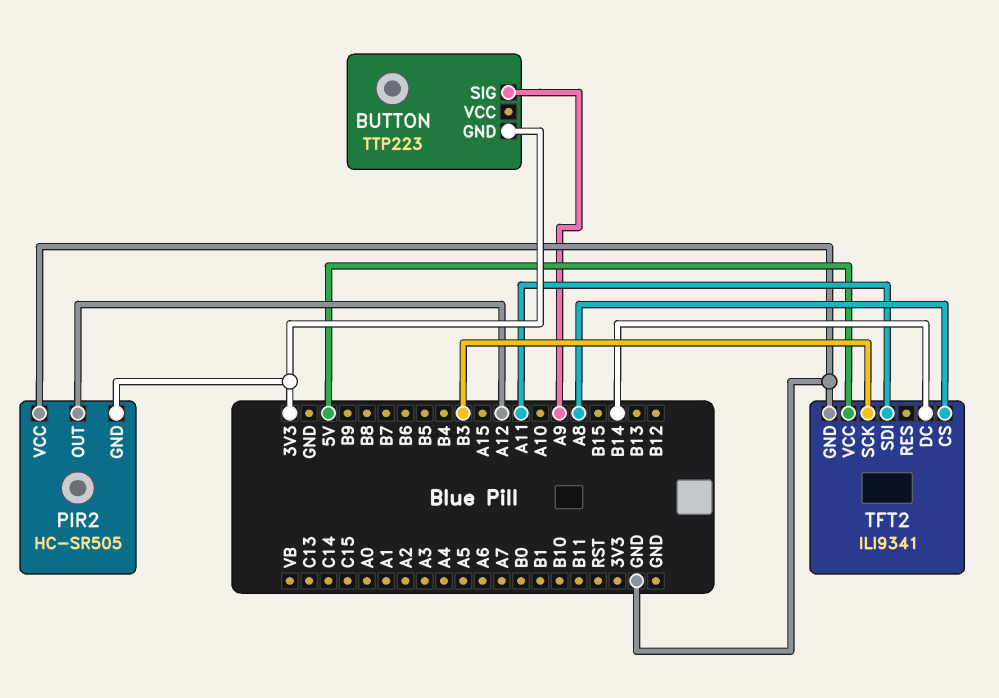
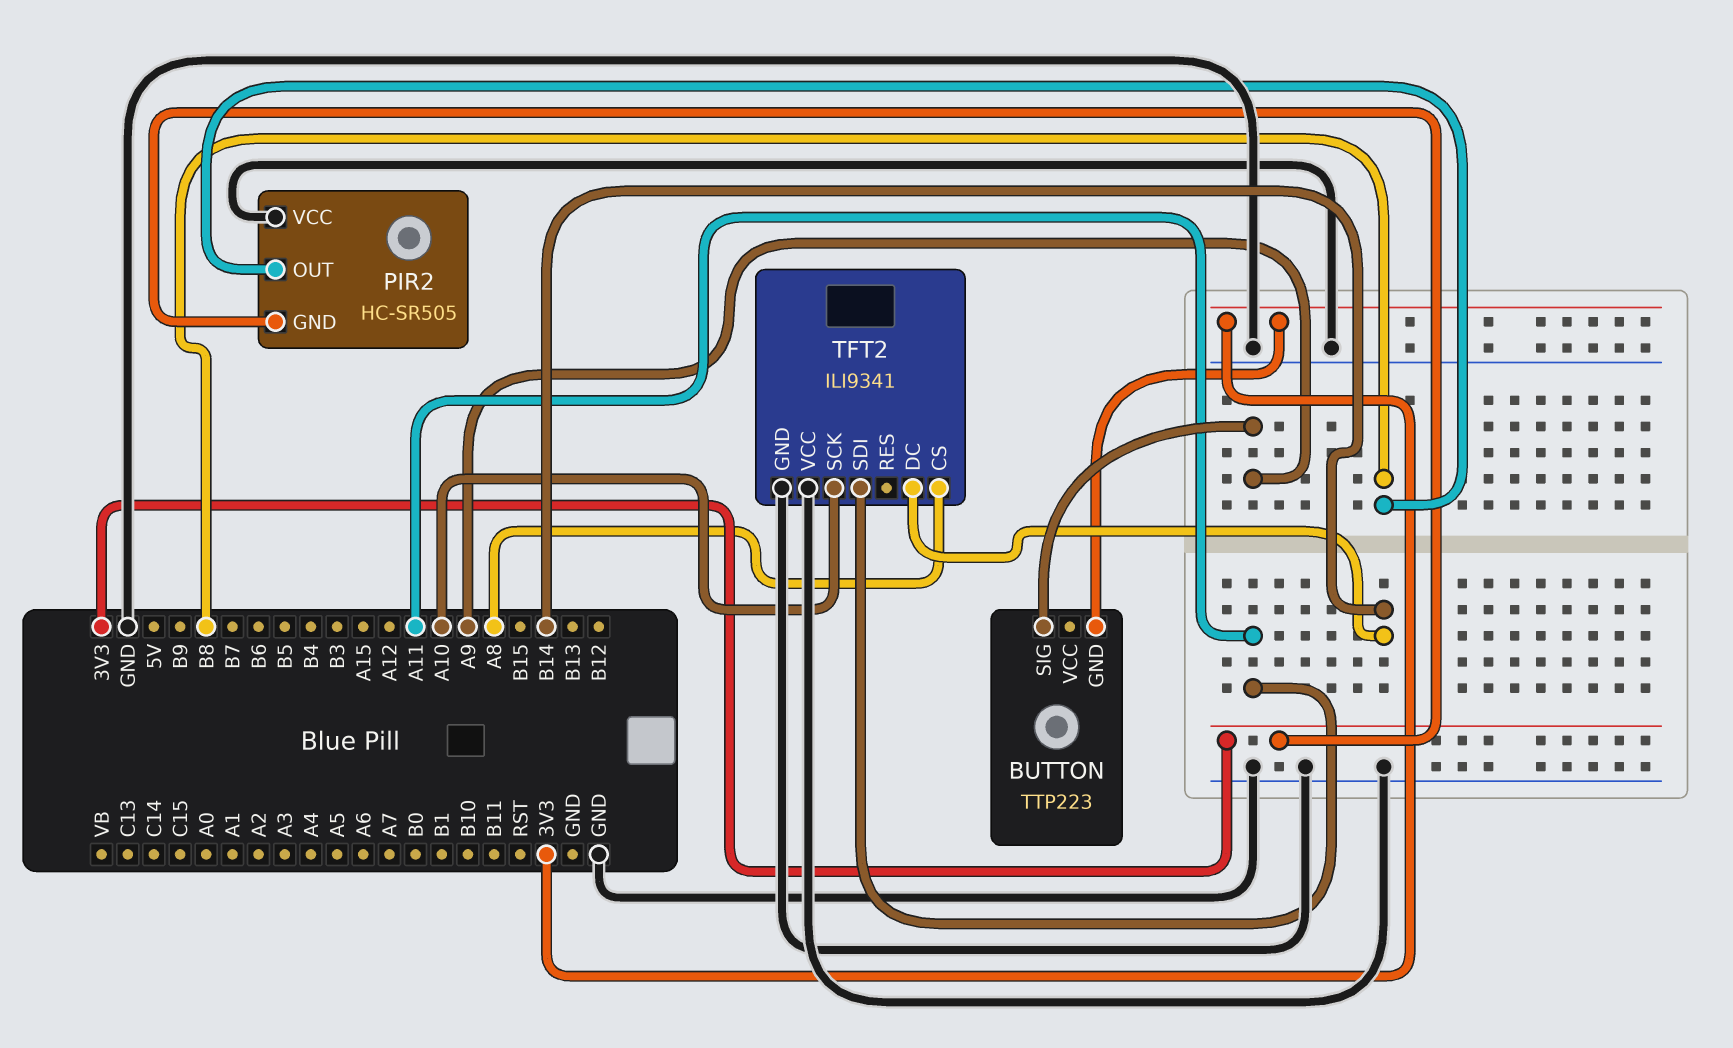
PIR2 pin OUT: A12 -> B8
TFT2 pin SCK: B3 -> A10
TFT2 pin VCC: 5V -> GND

